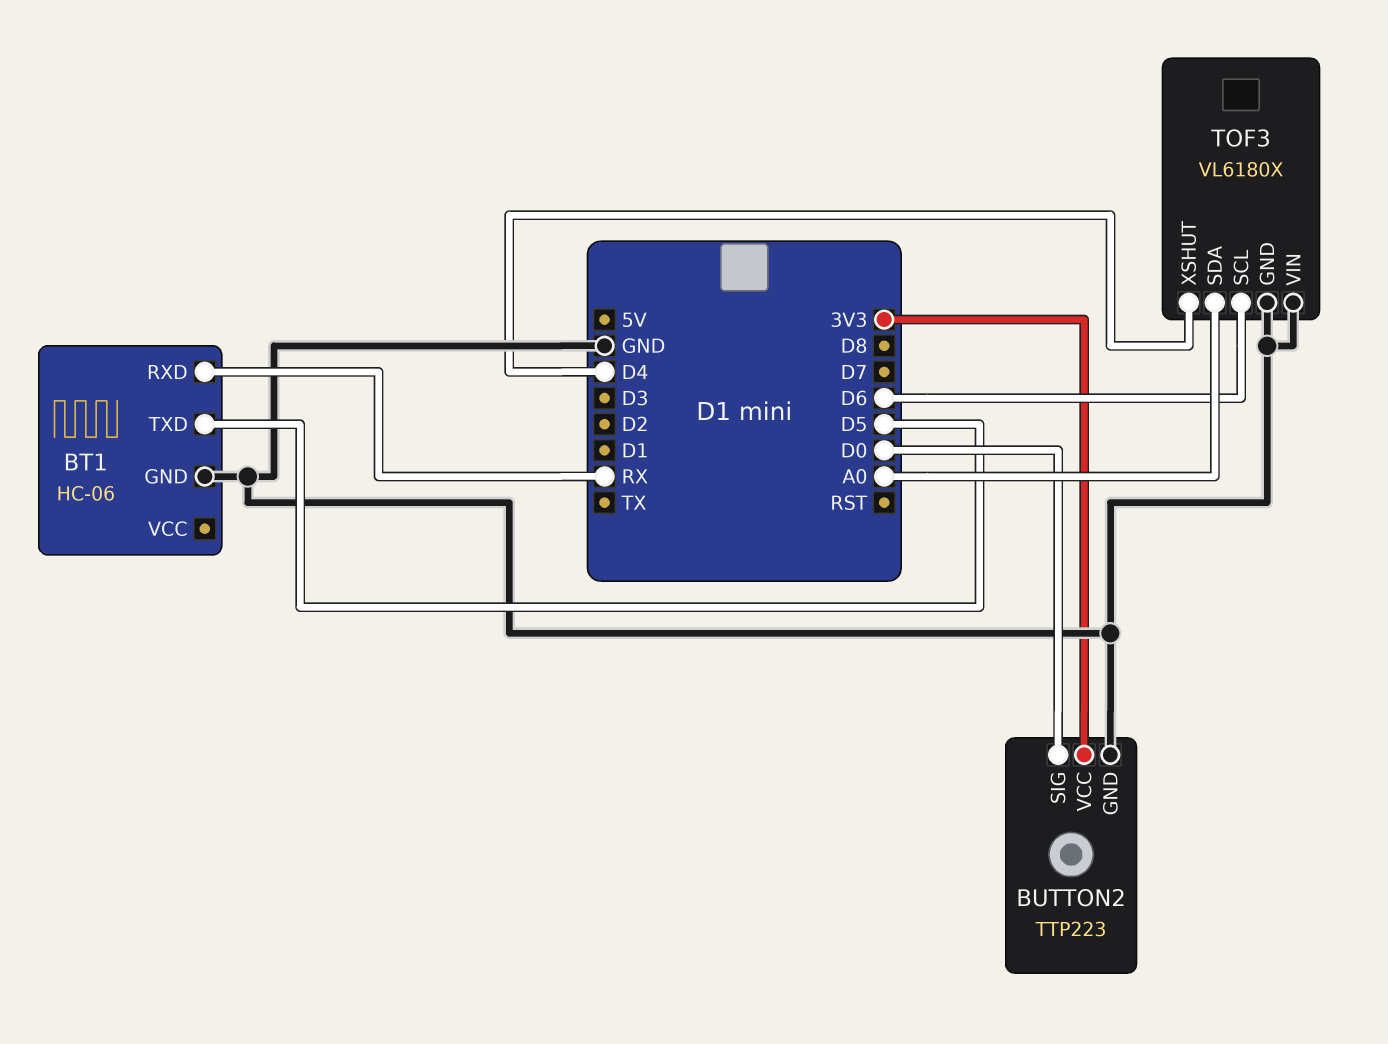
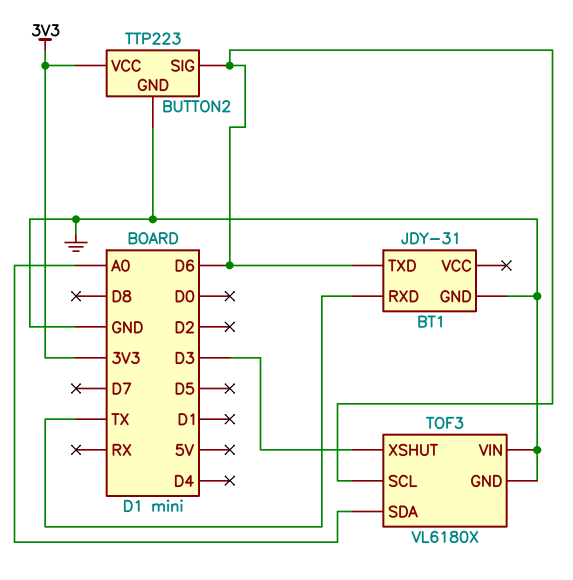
BT1: HC-06 -> JDY-31
BT1 pin RXD: RX -> TX
BT1 pin TXD: D5 -> D6
BUTTON2 pin SIG: D0 -> D6
TOF3 pin XSHUT: D4 -> D3

